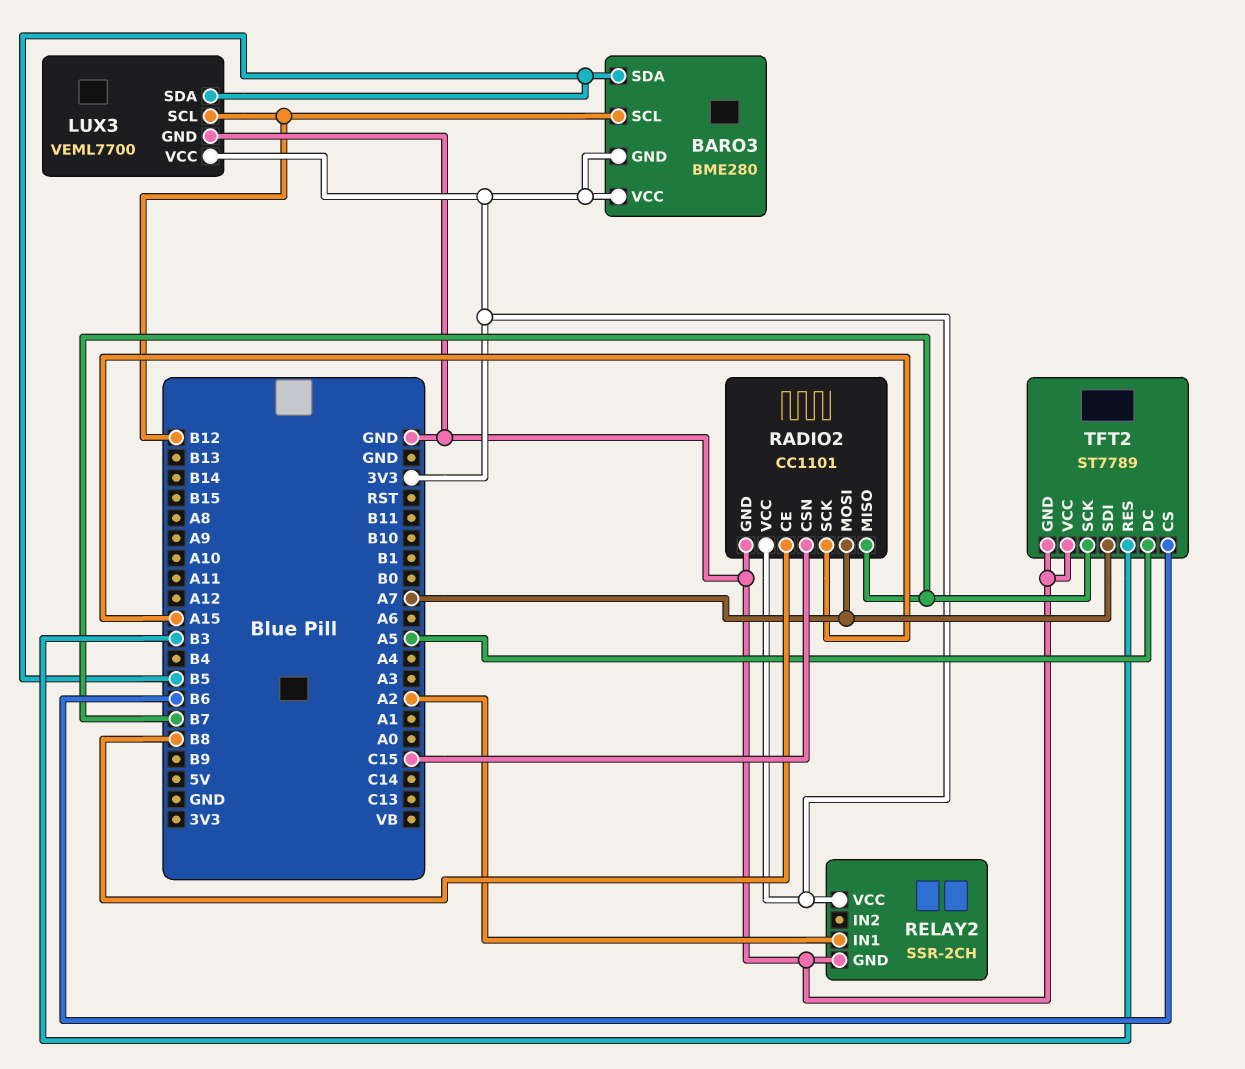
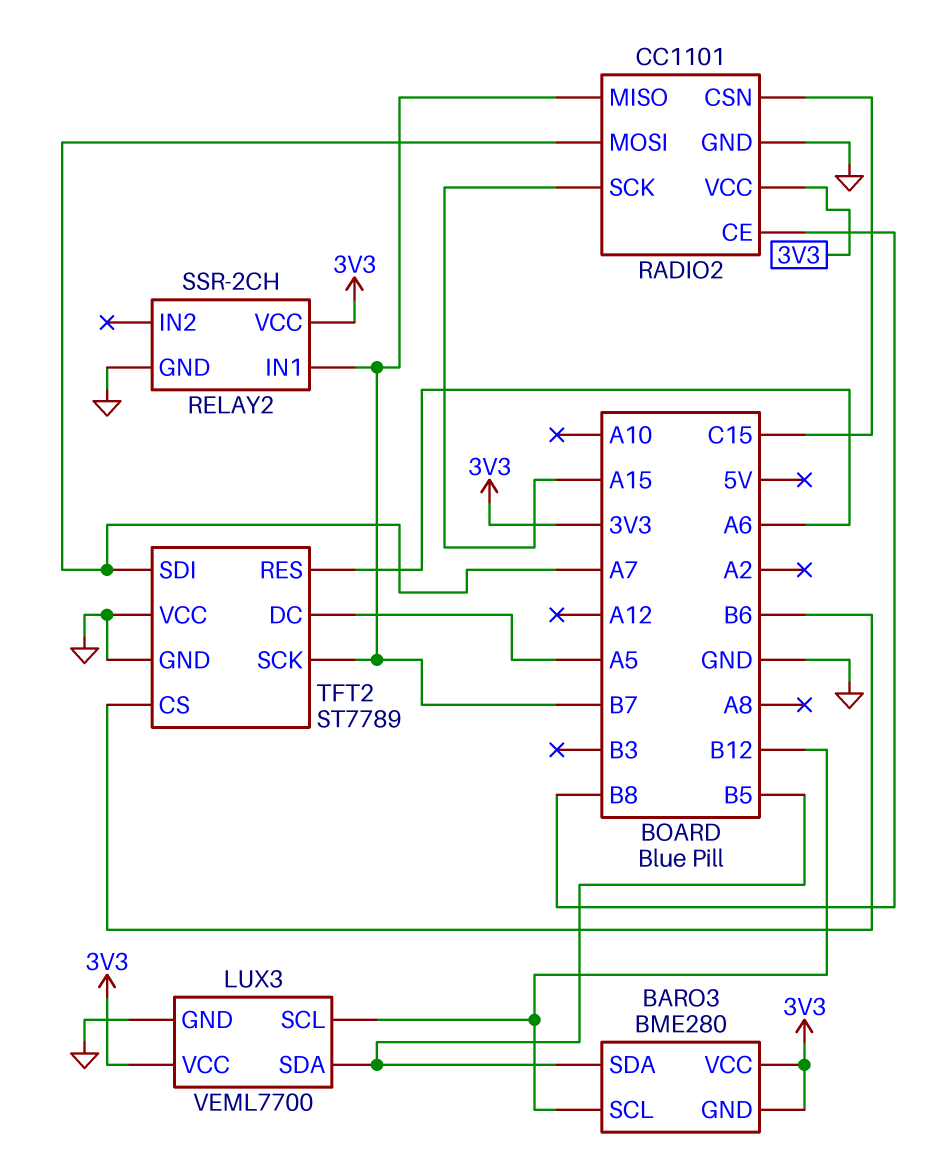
RELAY2 pin IN1: A2 -> B7
TFT2 pin RES: B3 -> A6

